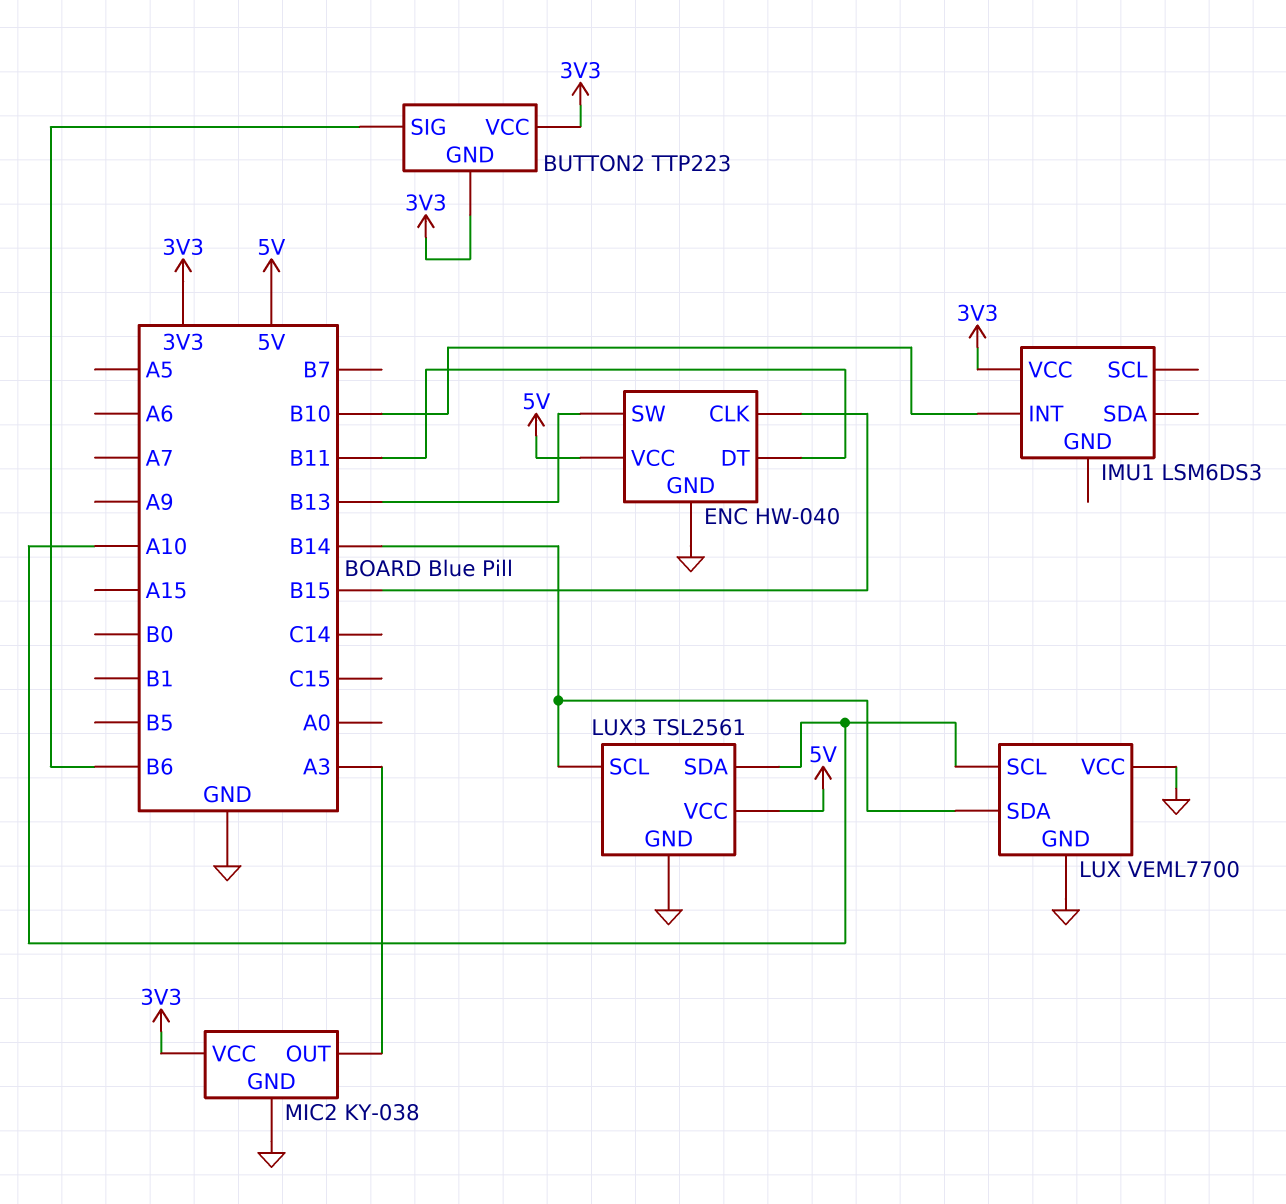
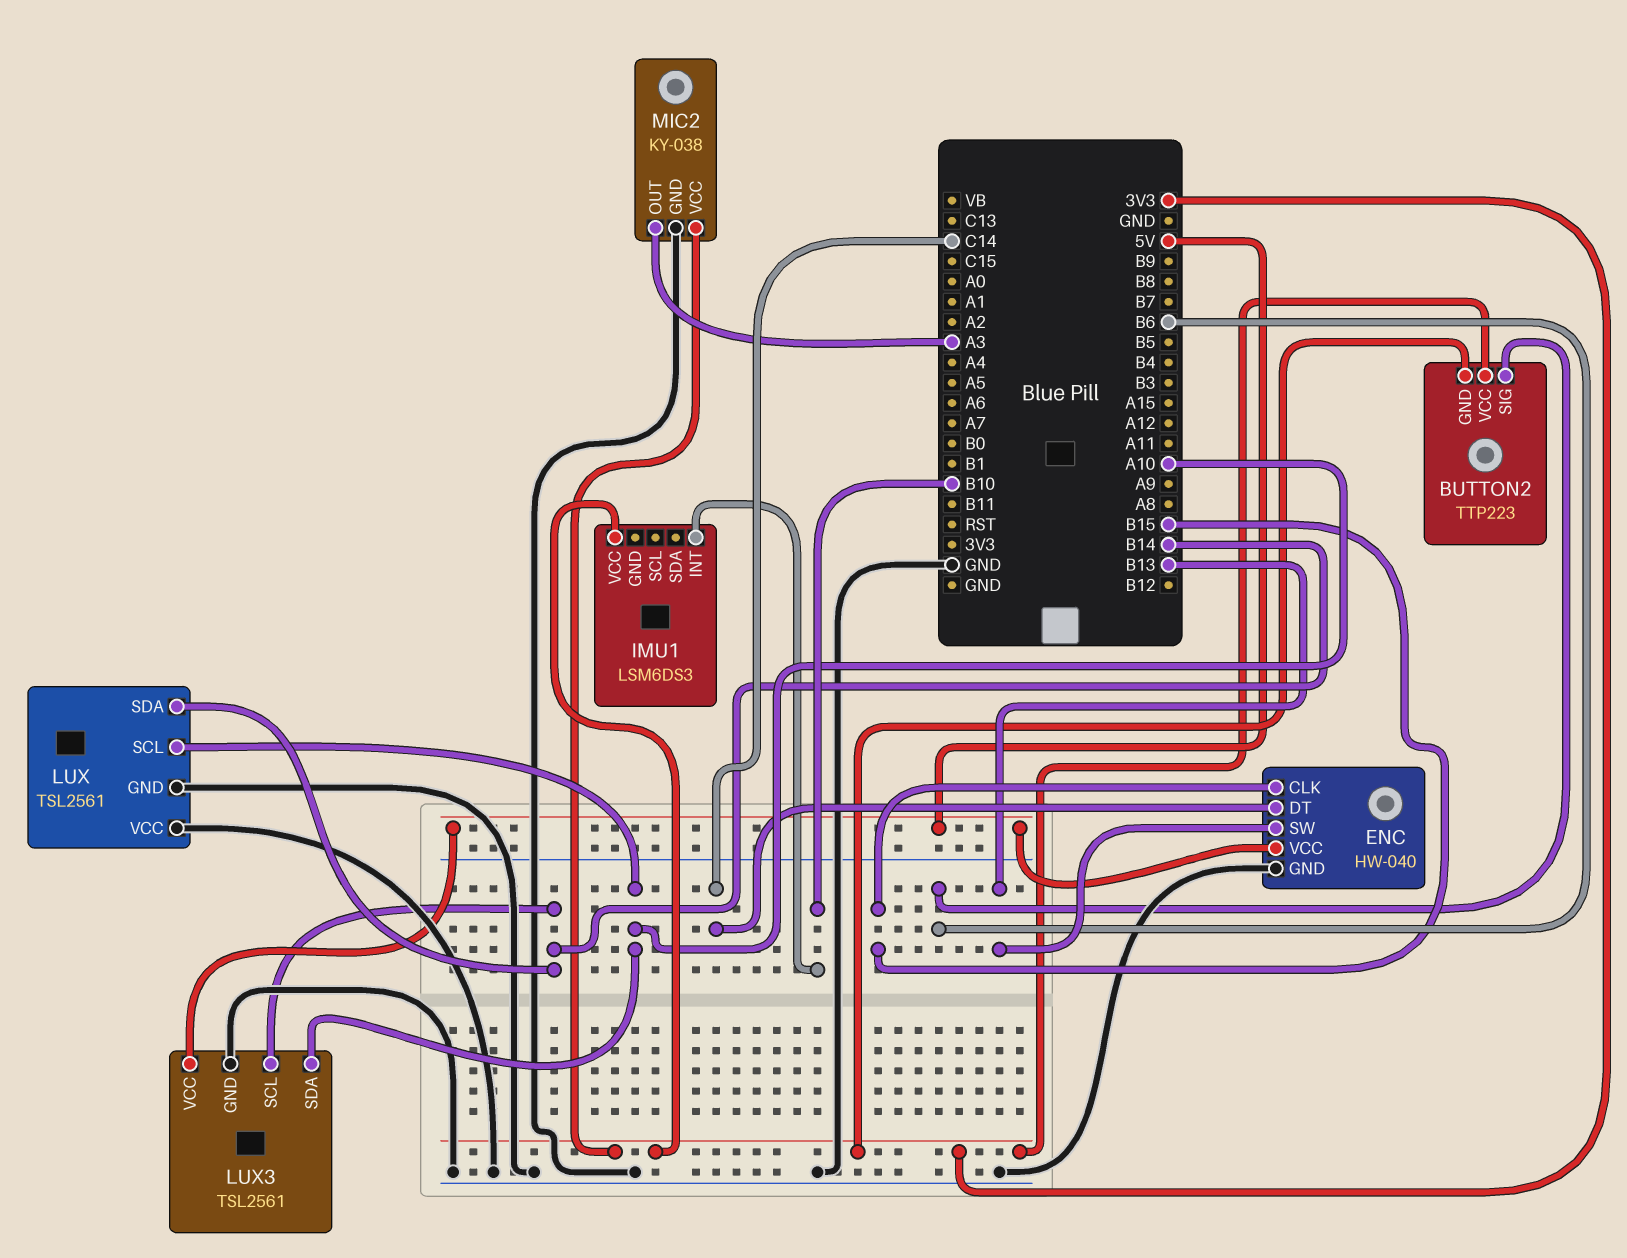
ENC pin DT: B11 -> C14
LUX: VEML7700 -> TSL2561

